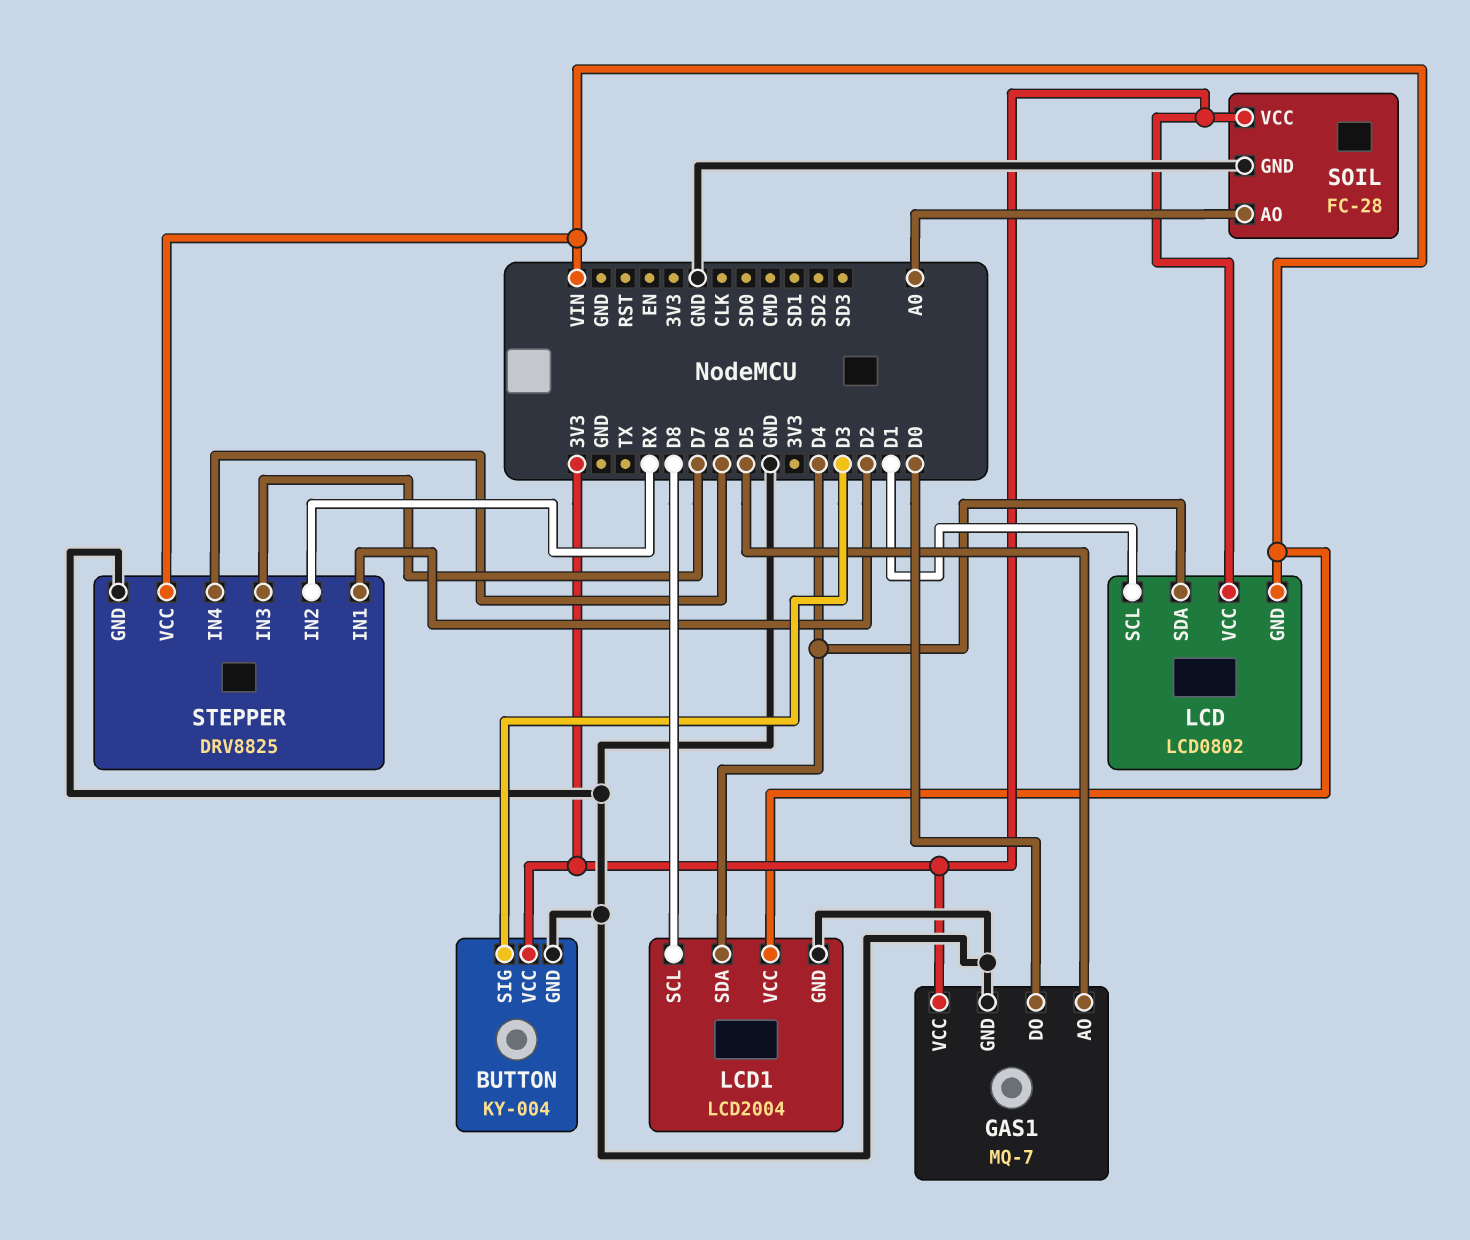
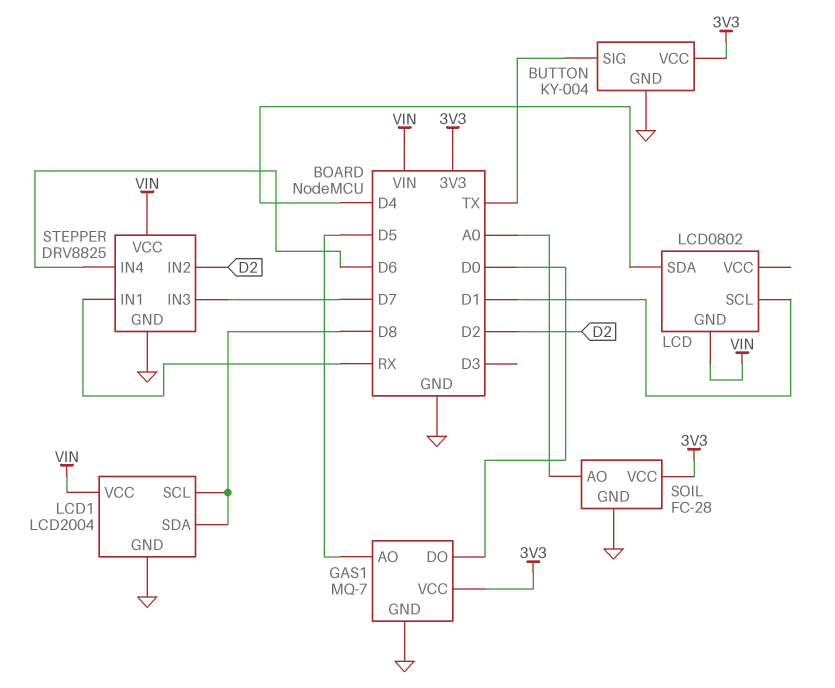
BUTTON pin SIG: D3 -> TX
LCD pin VCC: 3V3 -> none
LCD1 pin SDA: D4 -> D8
STEPPER pin IN1: D2 -> RX
STEPPER pin IN2: RX -> D2

